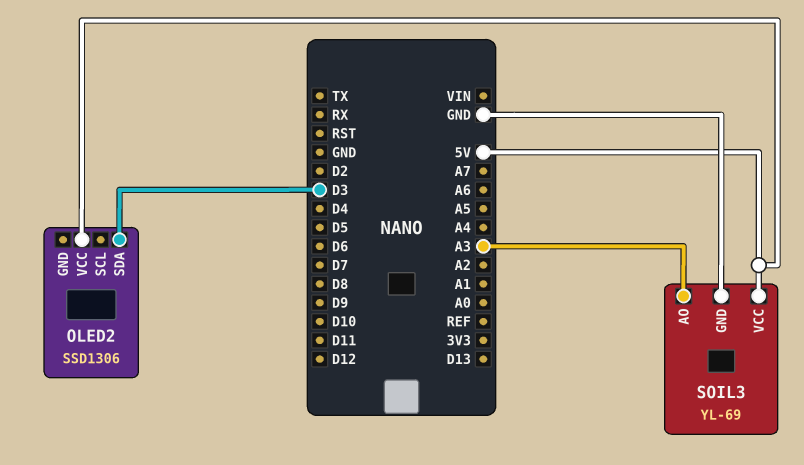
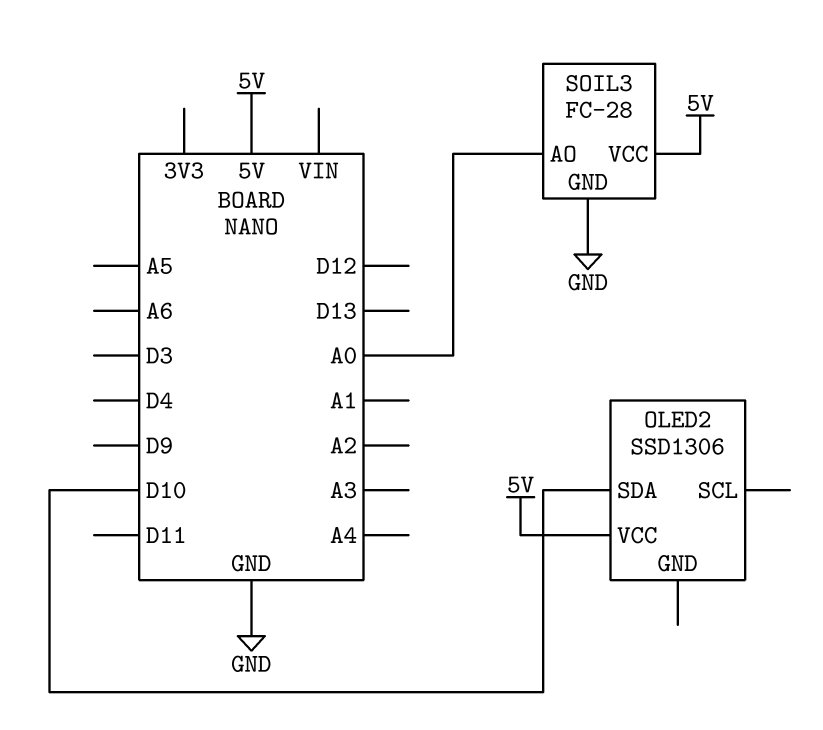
OLED2 pin SDA: D3 -> D10
SOIL3: YL-69 -> FC-28
SOIL3 pin AO: A3 -> A0

